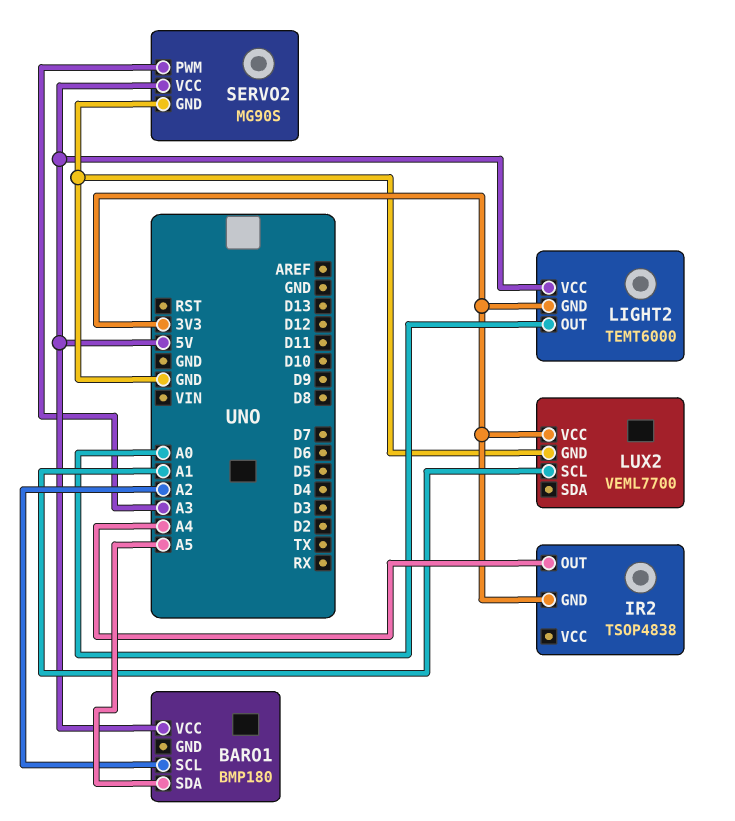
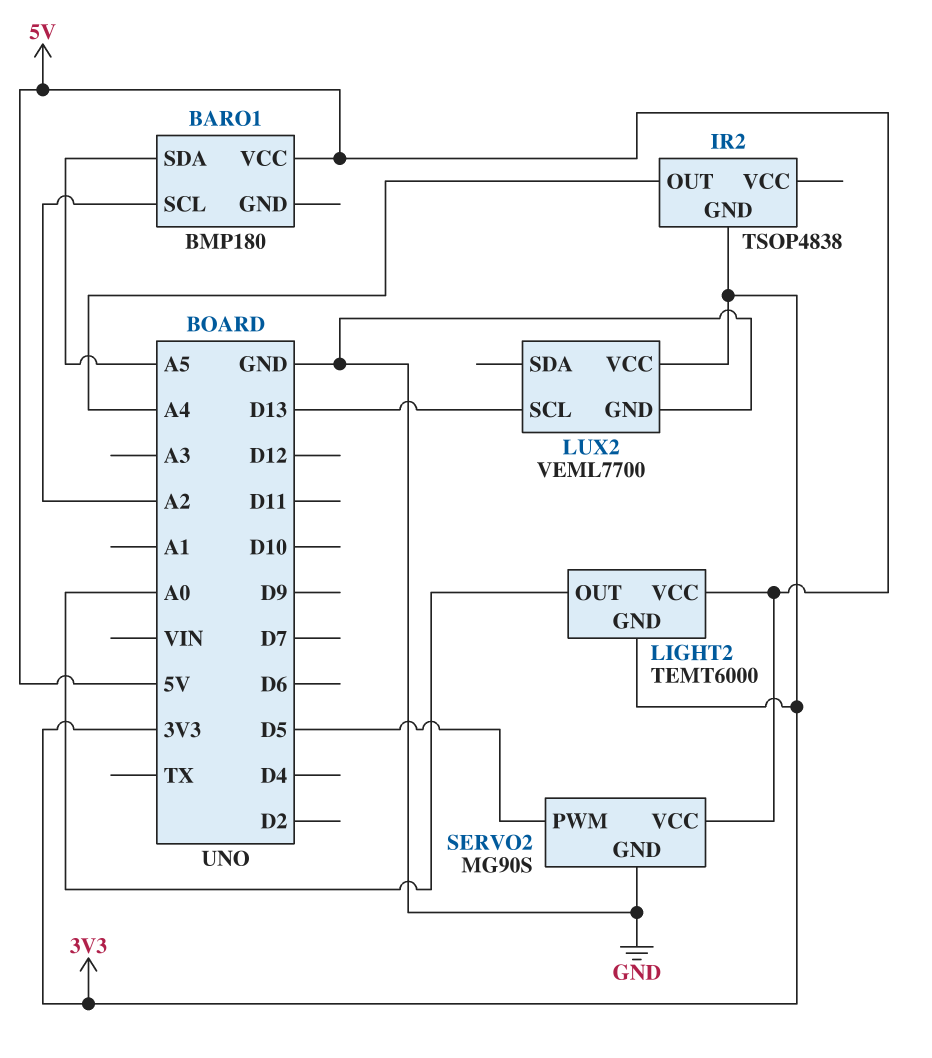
LUX2 pin SCL: A1 -> D13
SERVO2 pin PWM: A3 -> D5

